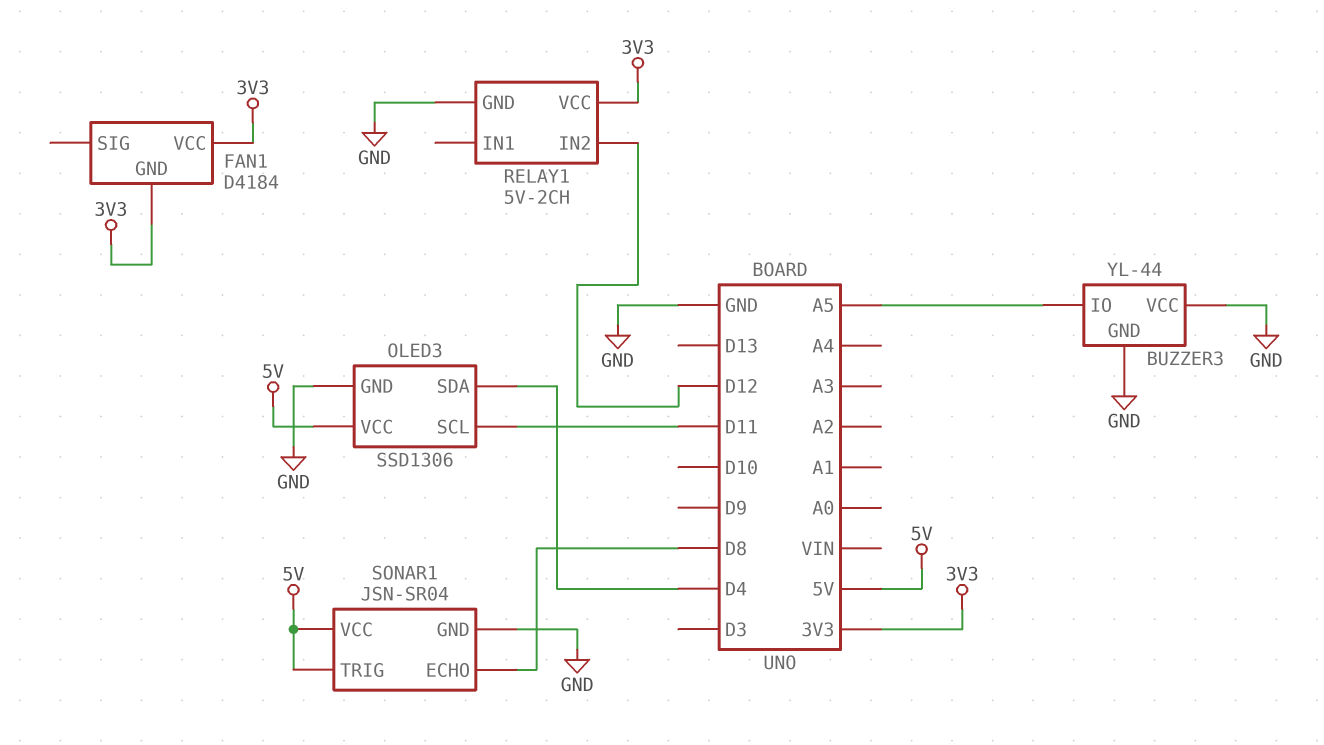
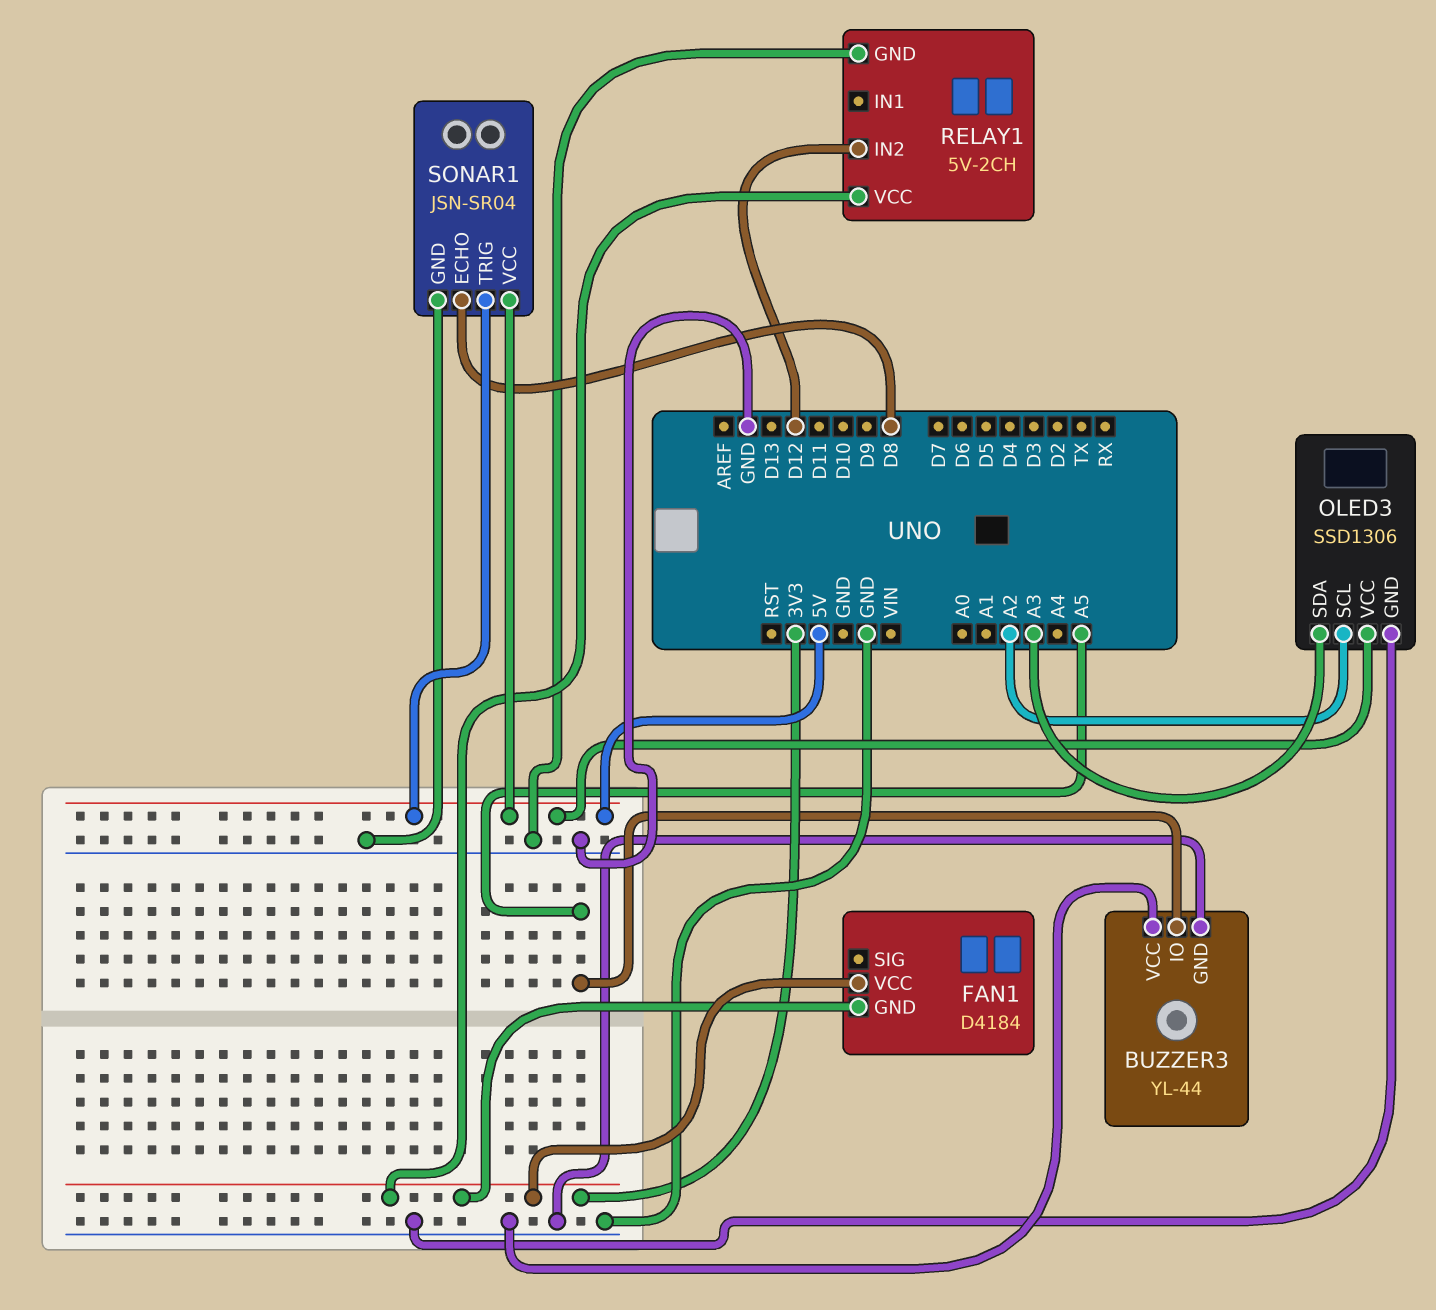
OLED3 pin SCL: D11 -> A2
OLED3 pin SDA: D4 -> A3

